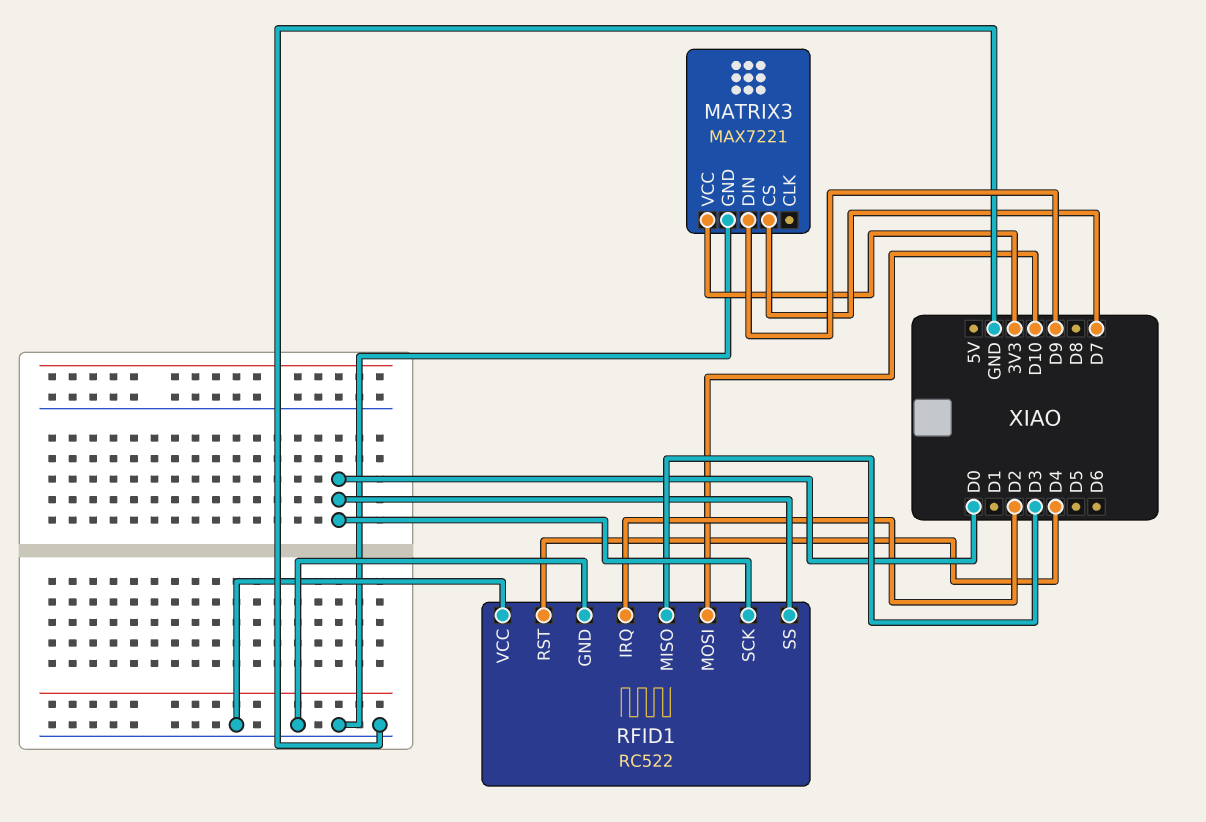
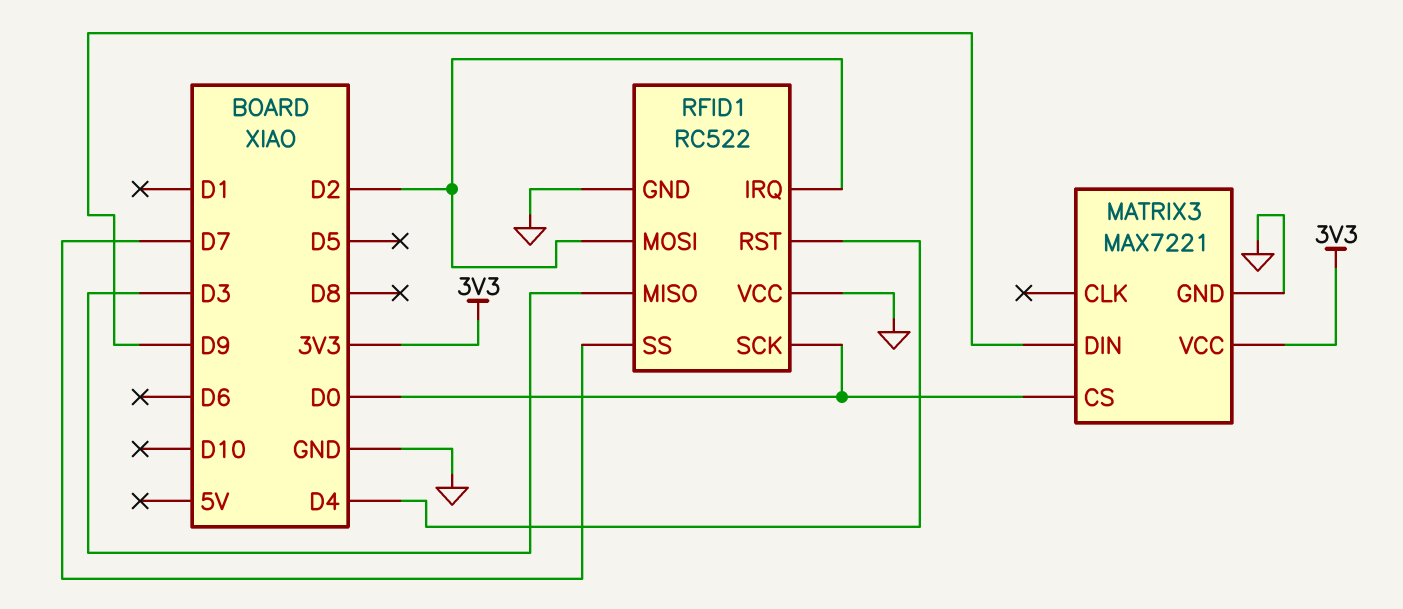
MATRIX3 pin CS: D7 -> D0
RFID1 pin MOSI: D10 -> D2
RFID1 pin SS: D0 -> D7

